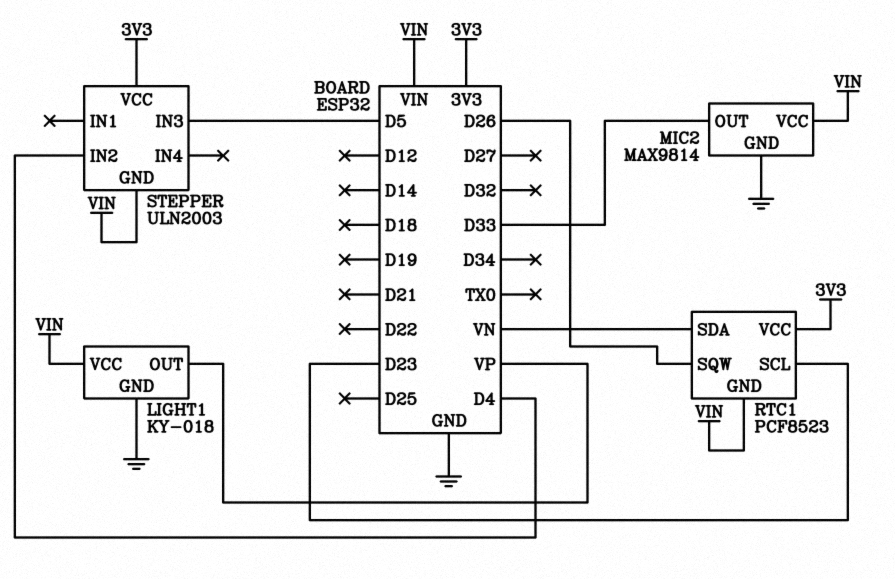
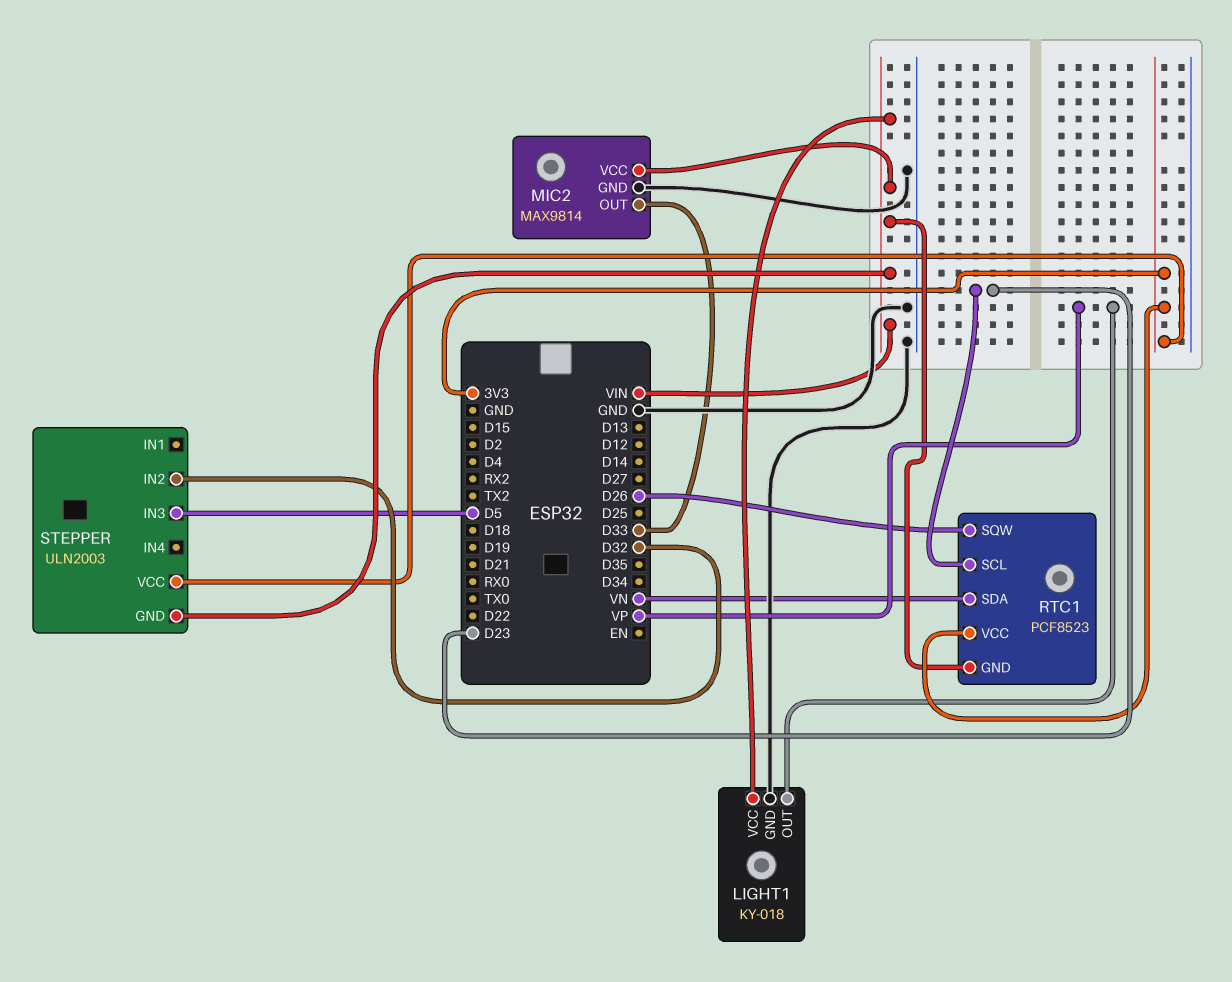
STEPPER pin IN2: D4 -> D32

